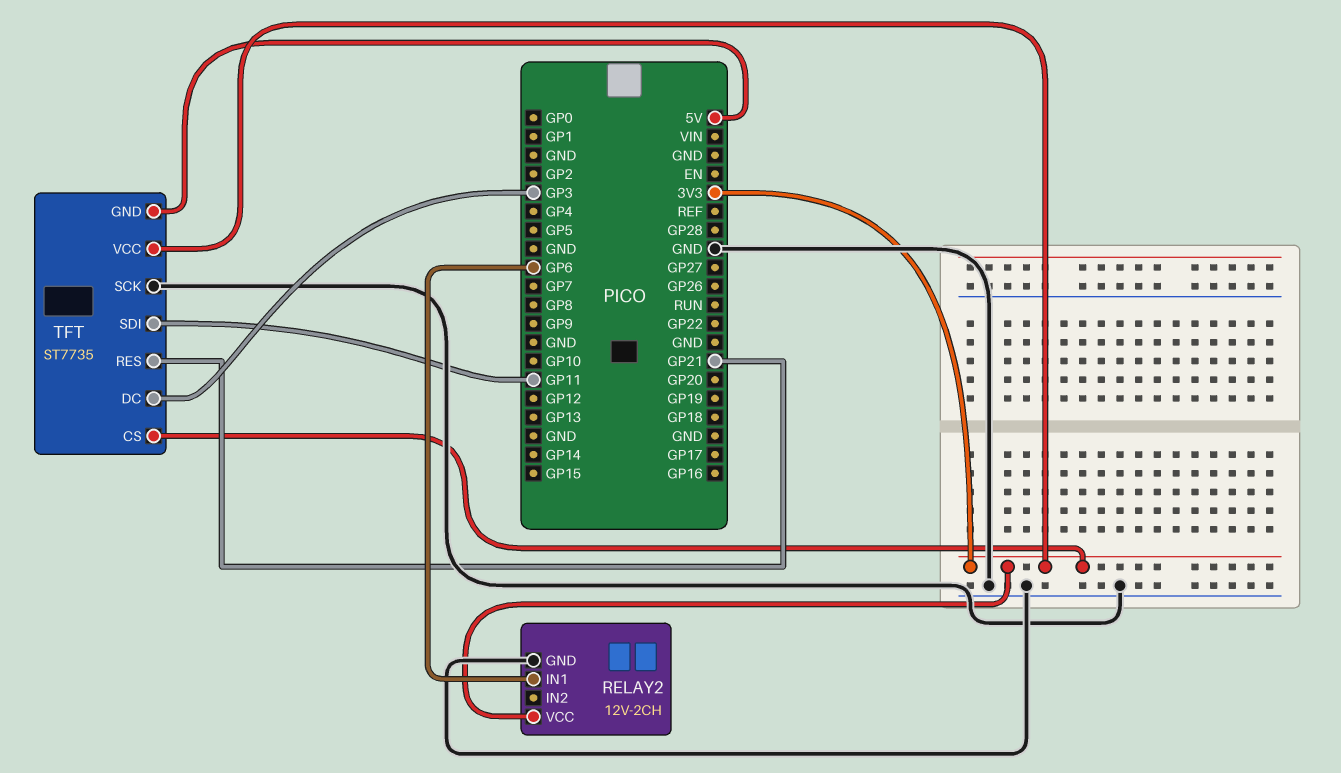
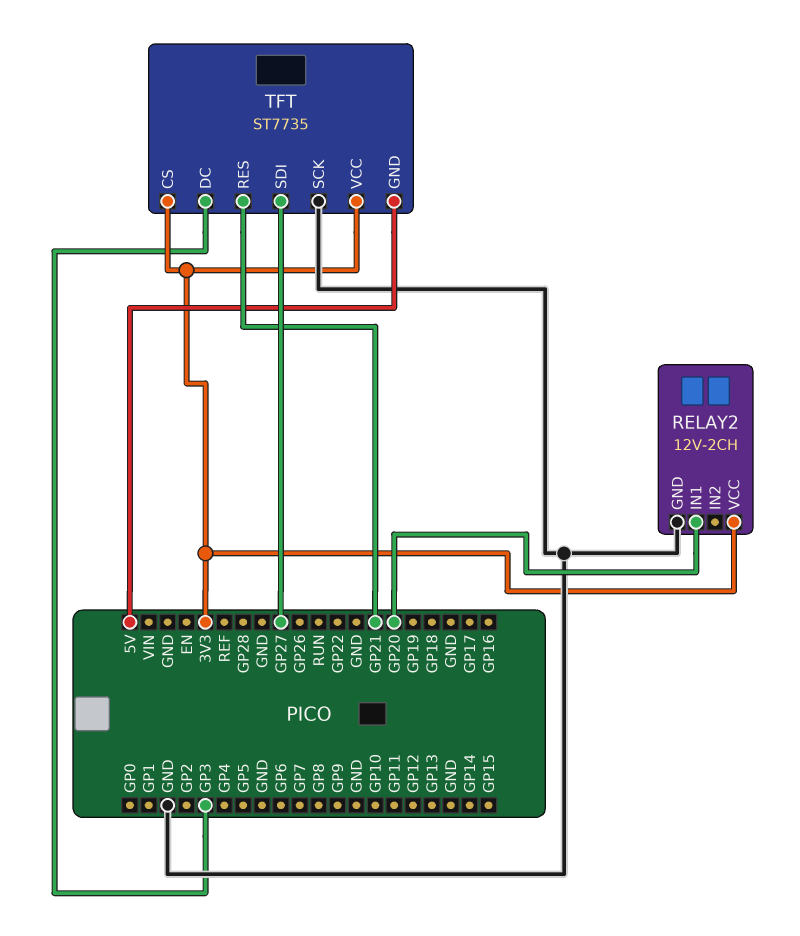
RELAY2 pin IN1: GP6 -> GP20
TFT pin SDI: GP11 -> GP27

